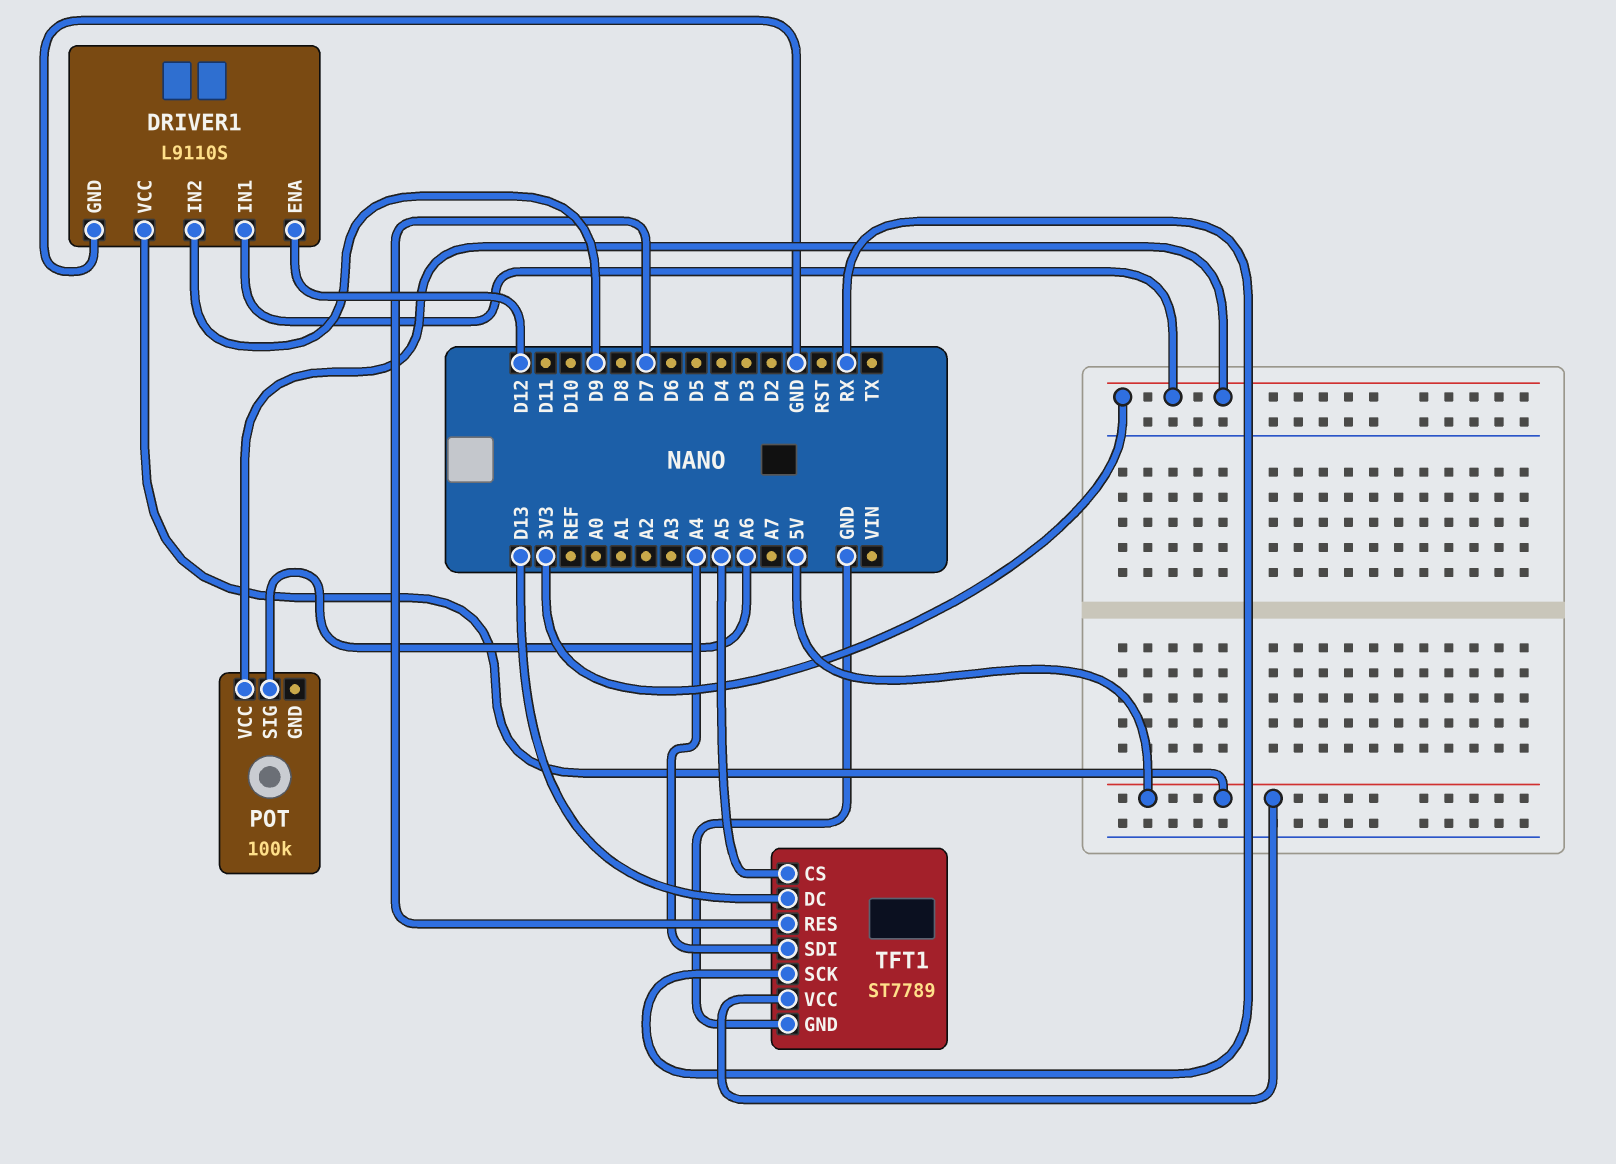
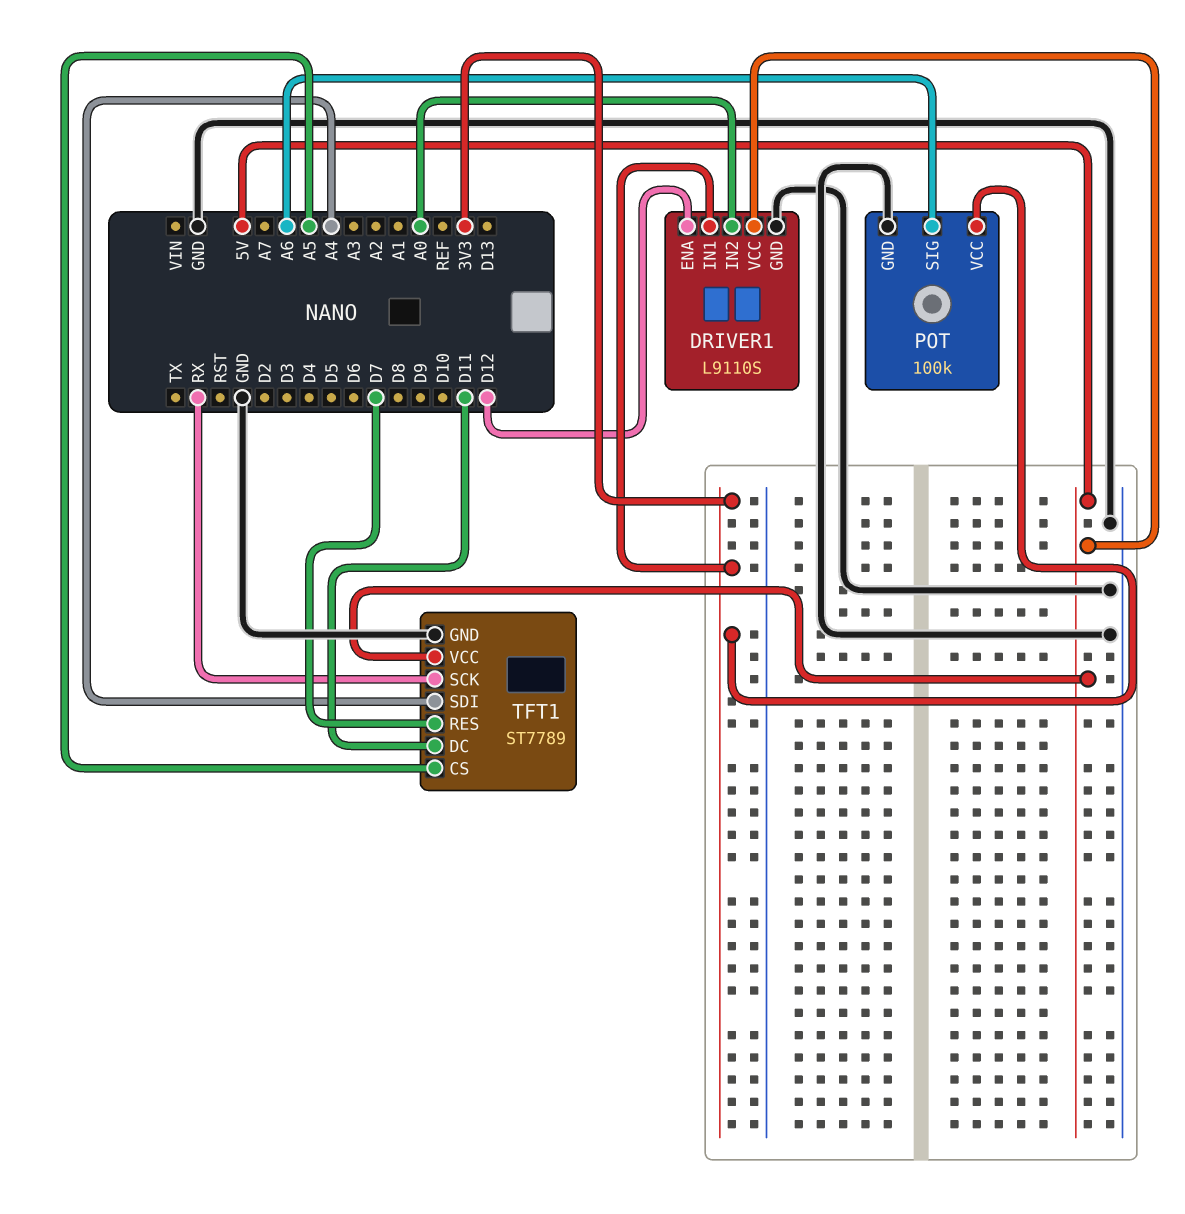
DRIVER1 pin IN2: D9 -> A0
POT pin GND: none -> GND
TFT1 pin DC: D13 -> D11

